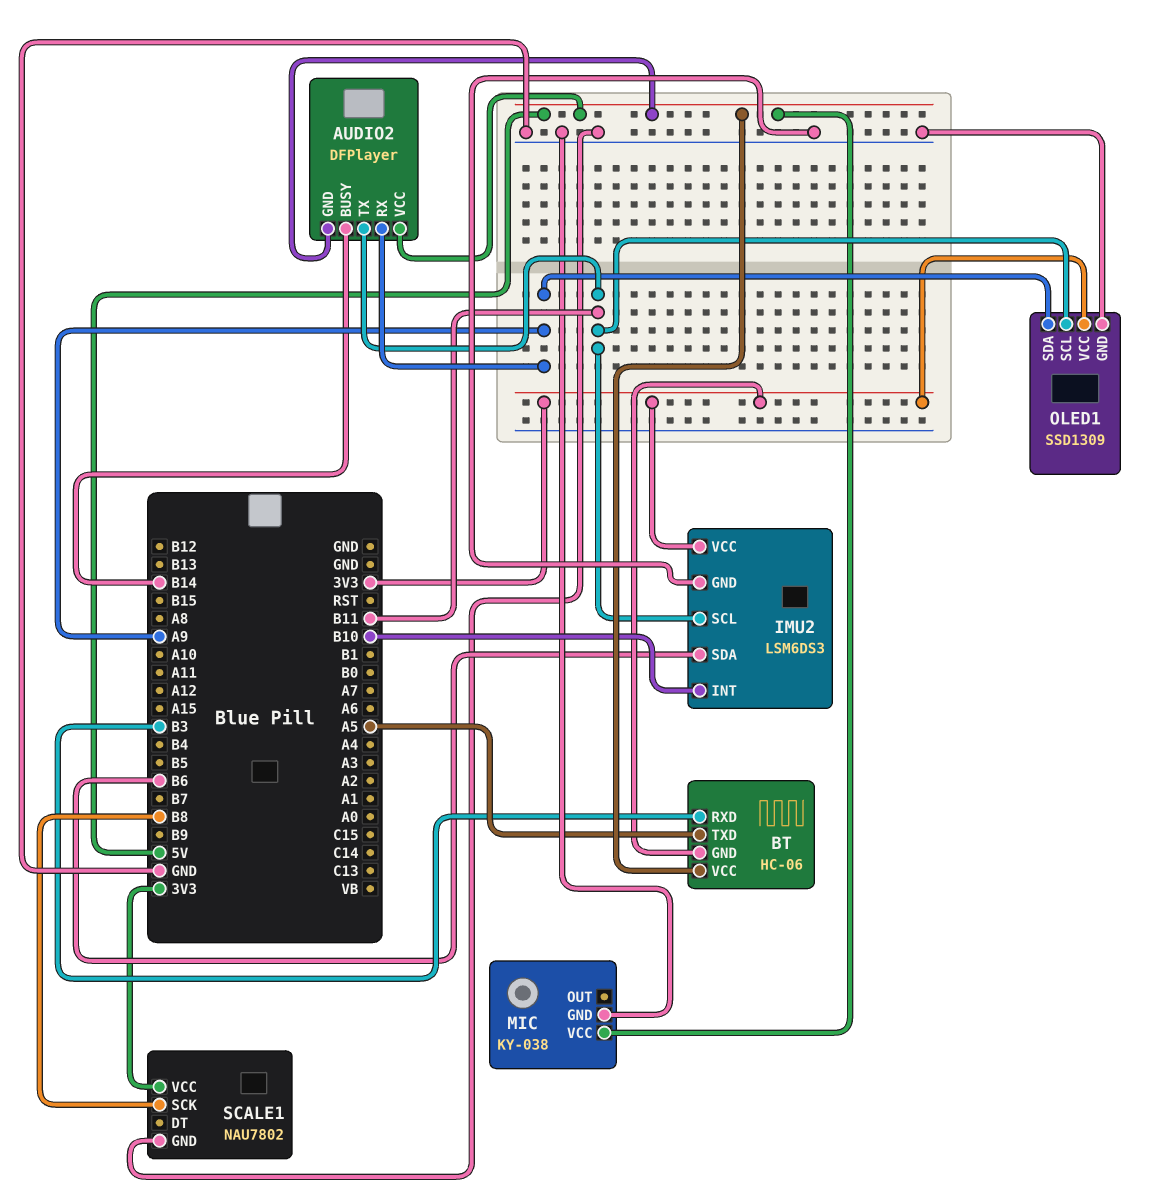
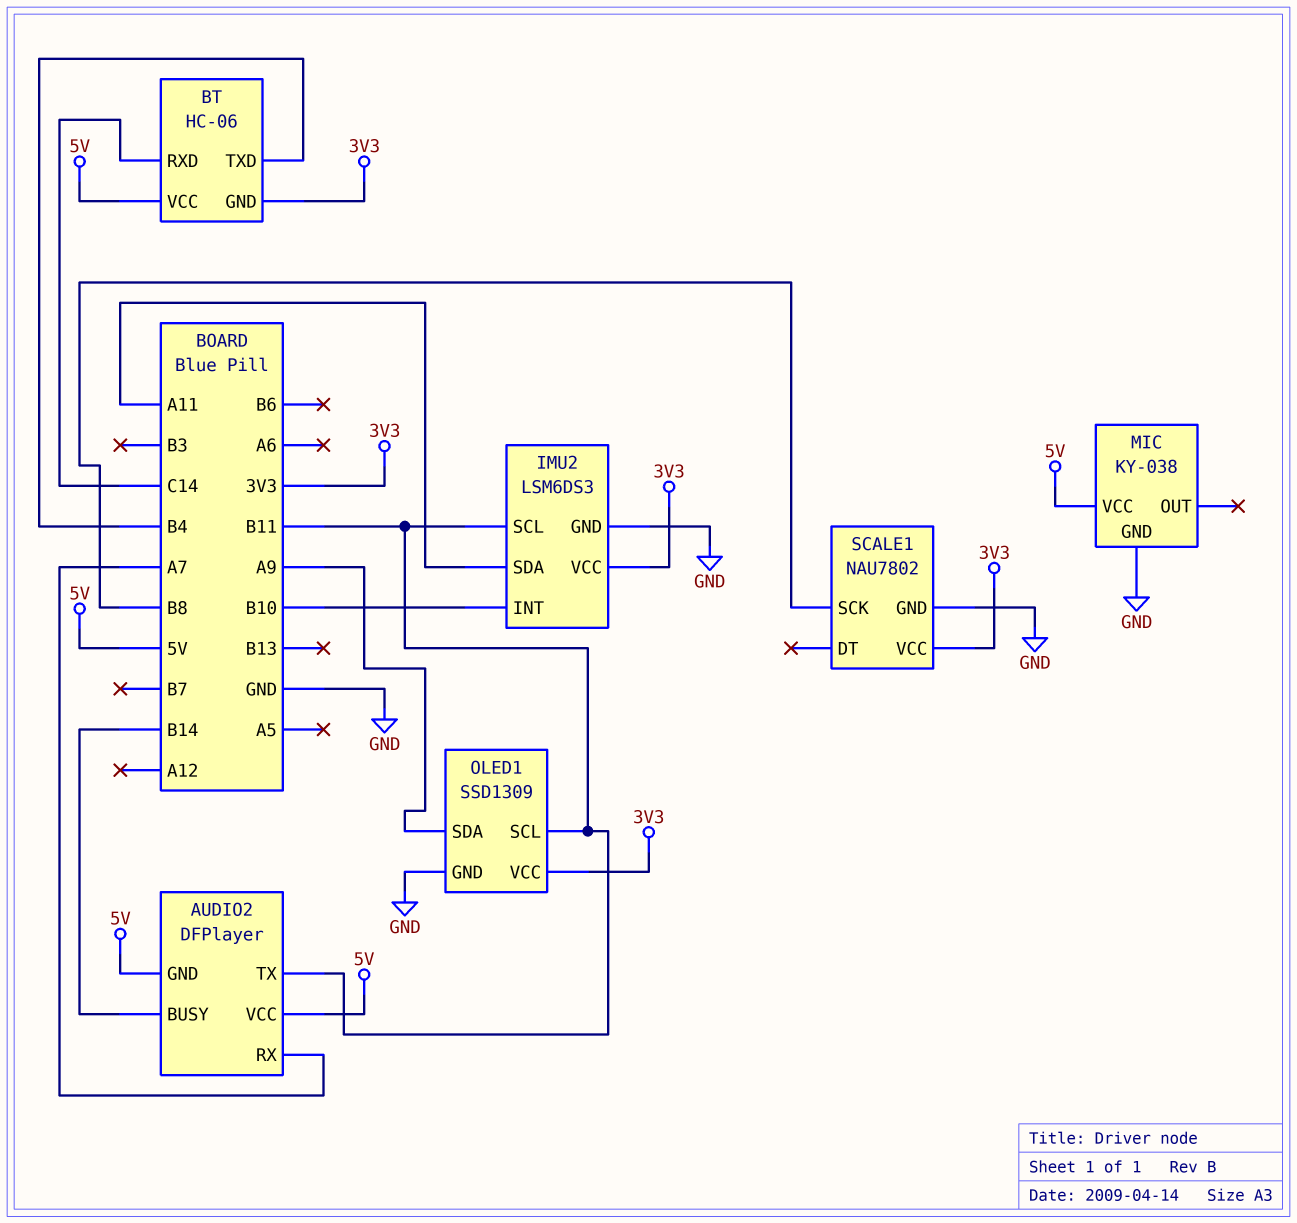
AUDIO2 pin RX: A9 -> A7
BT pin RXD: B3 -> C14
BT pin TXD: A5 -> B4
IMU2 pin SDA: B6 -> A11

